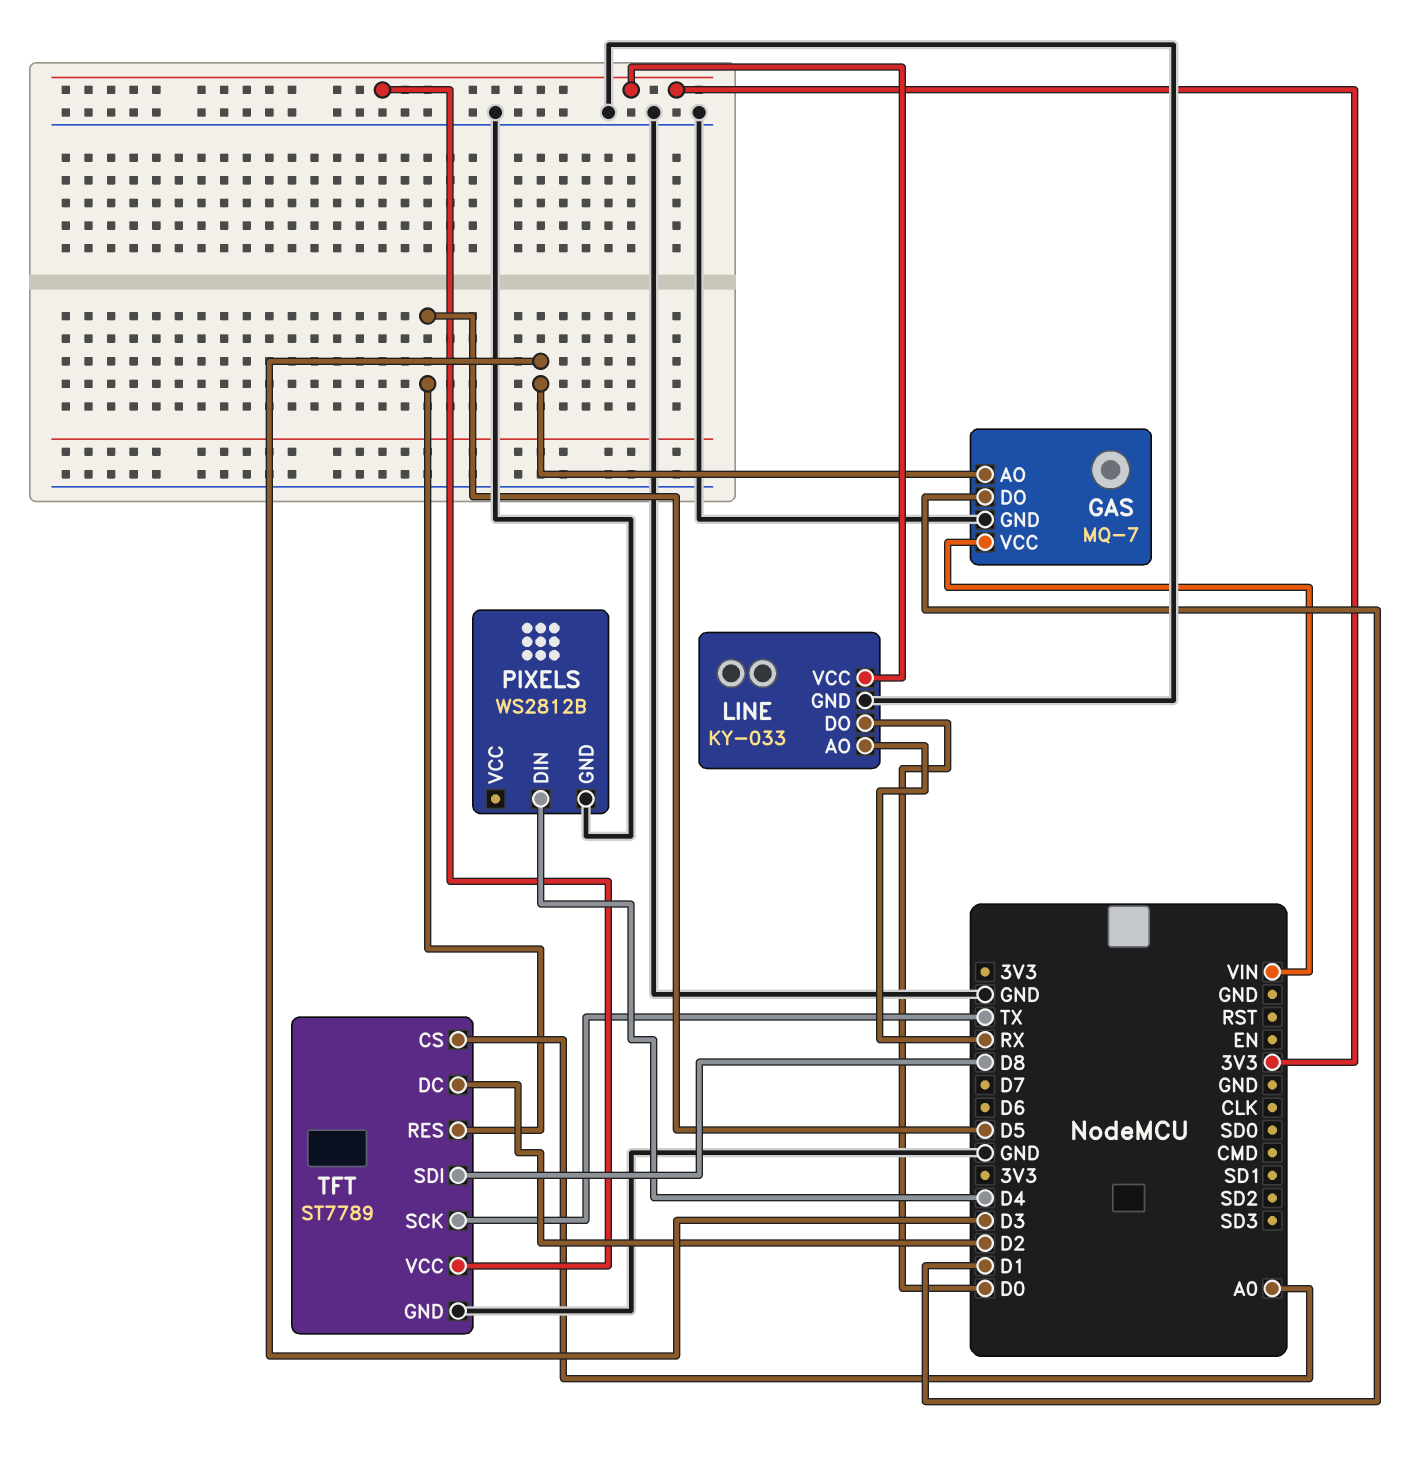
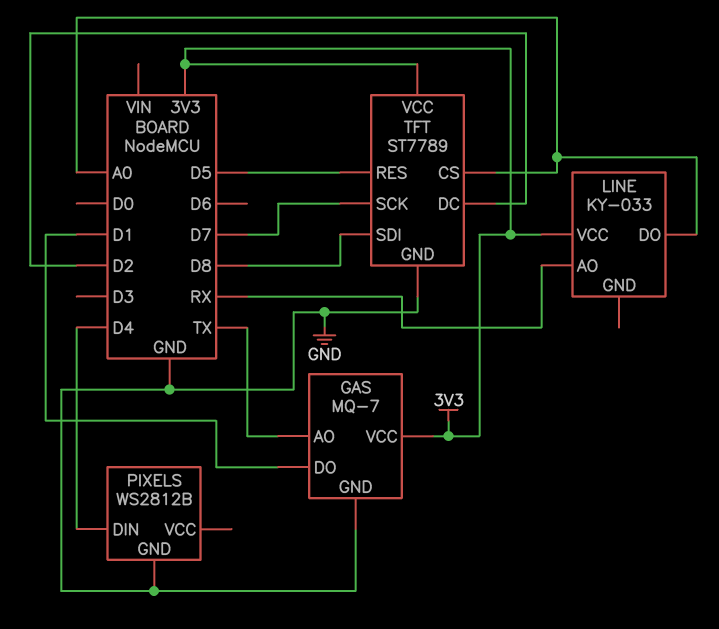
GAS pin AO: D3 -> TX
GAS pin VCC: VIN -> 3V3
LINE pin DO: D0 -> A0
LINE pin GND: GND -> none
TFT pin SCK: TX -> D7

